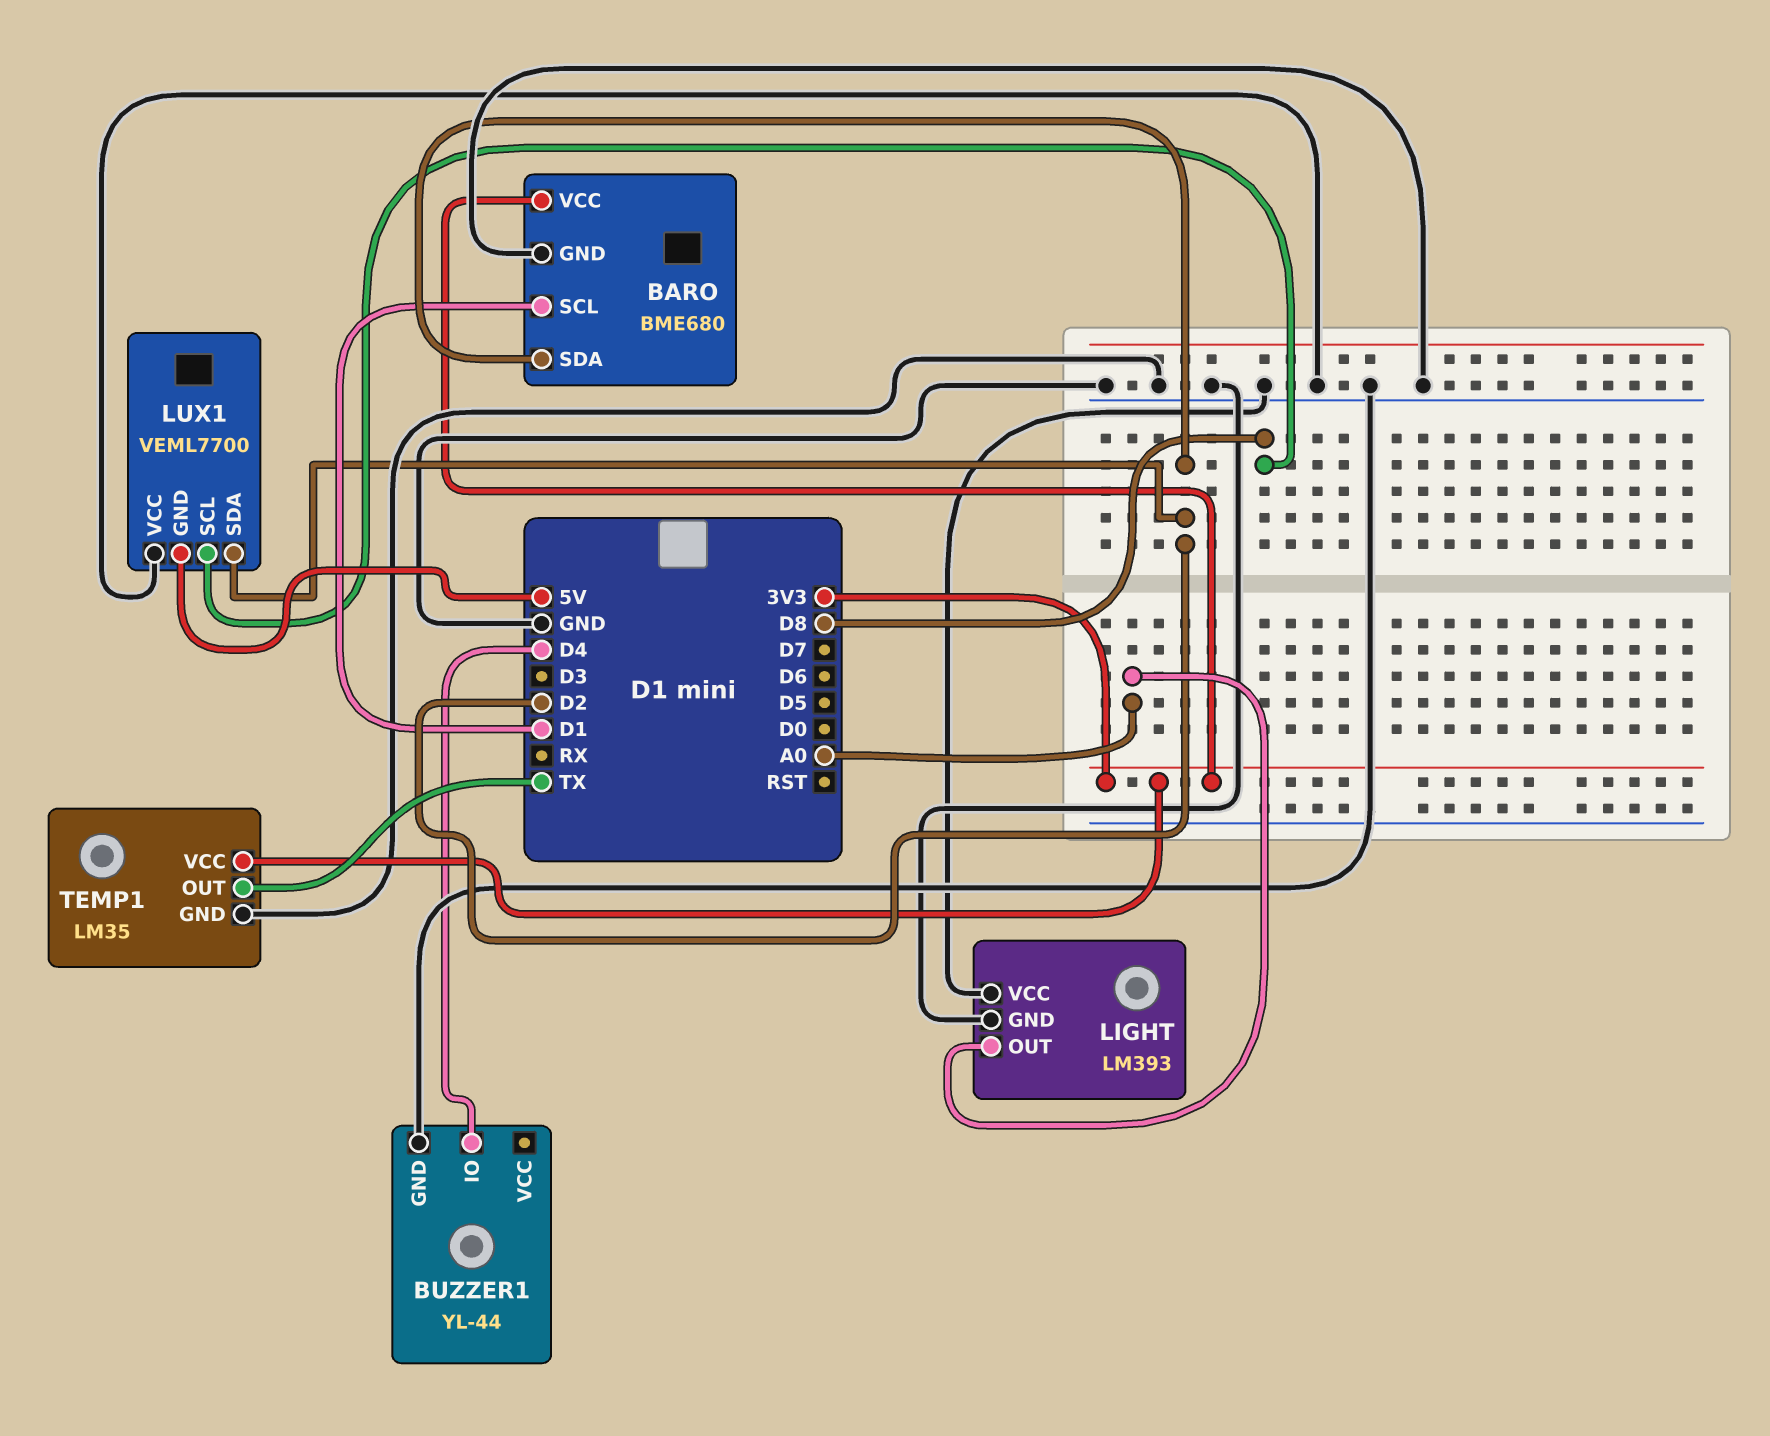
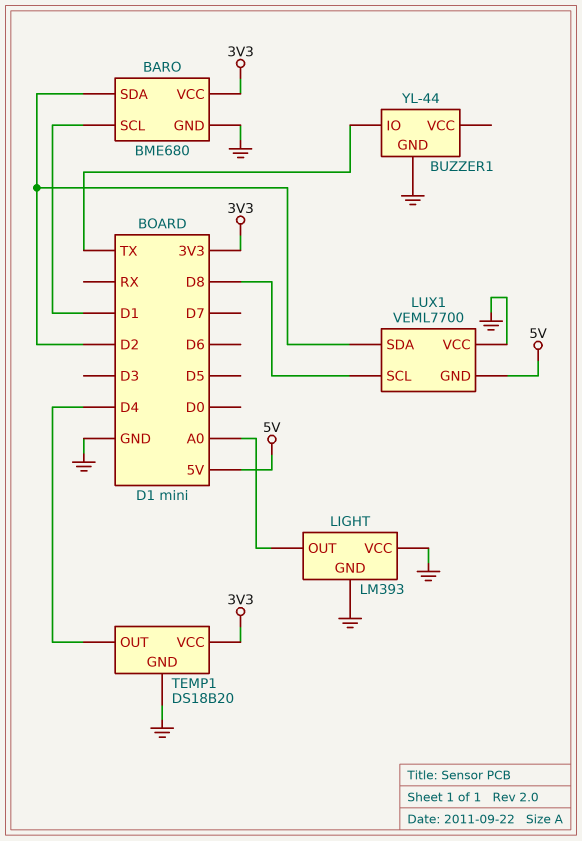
BUZZER1 pin IO: D4 -> TX
TEMP1: LM35 -> DS18B20
TEMP1 pin OUT: TX -> D4

